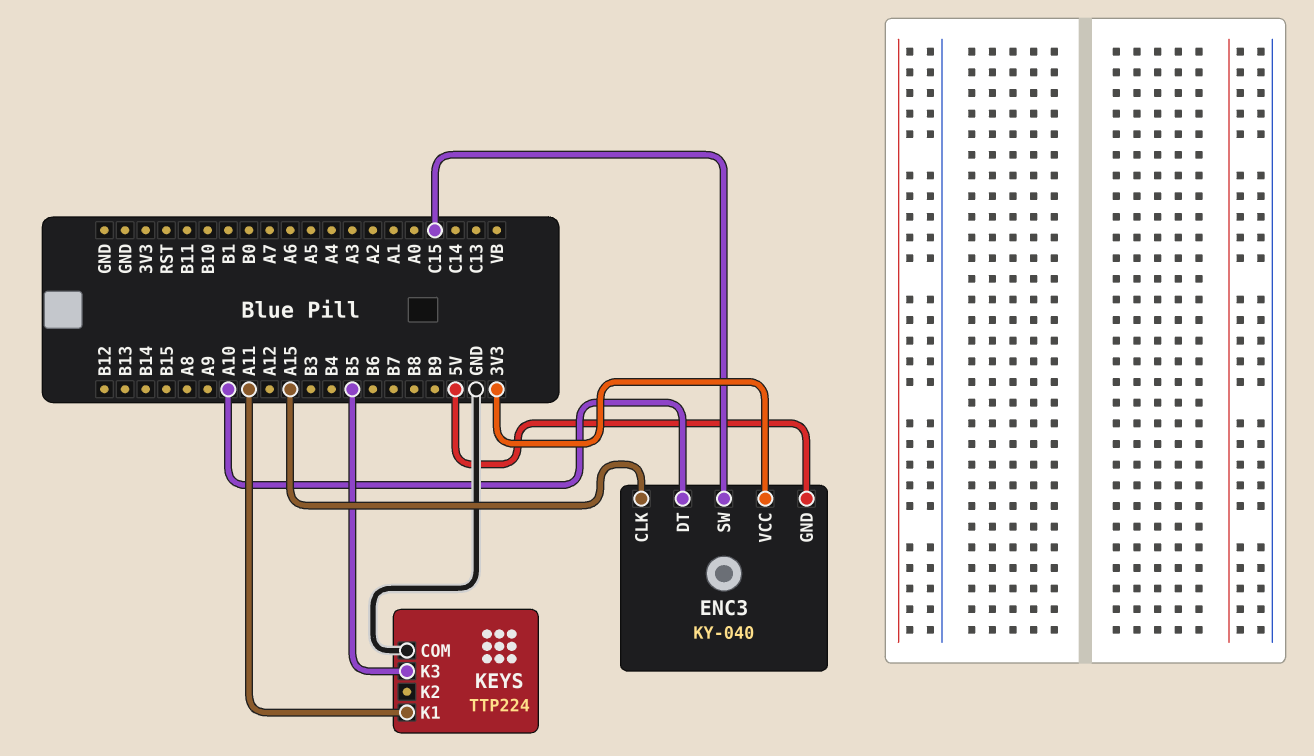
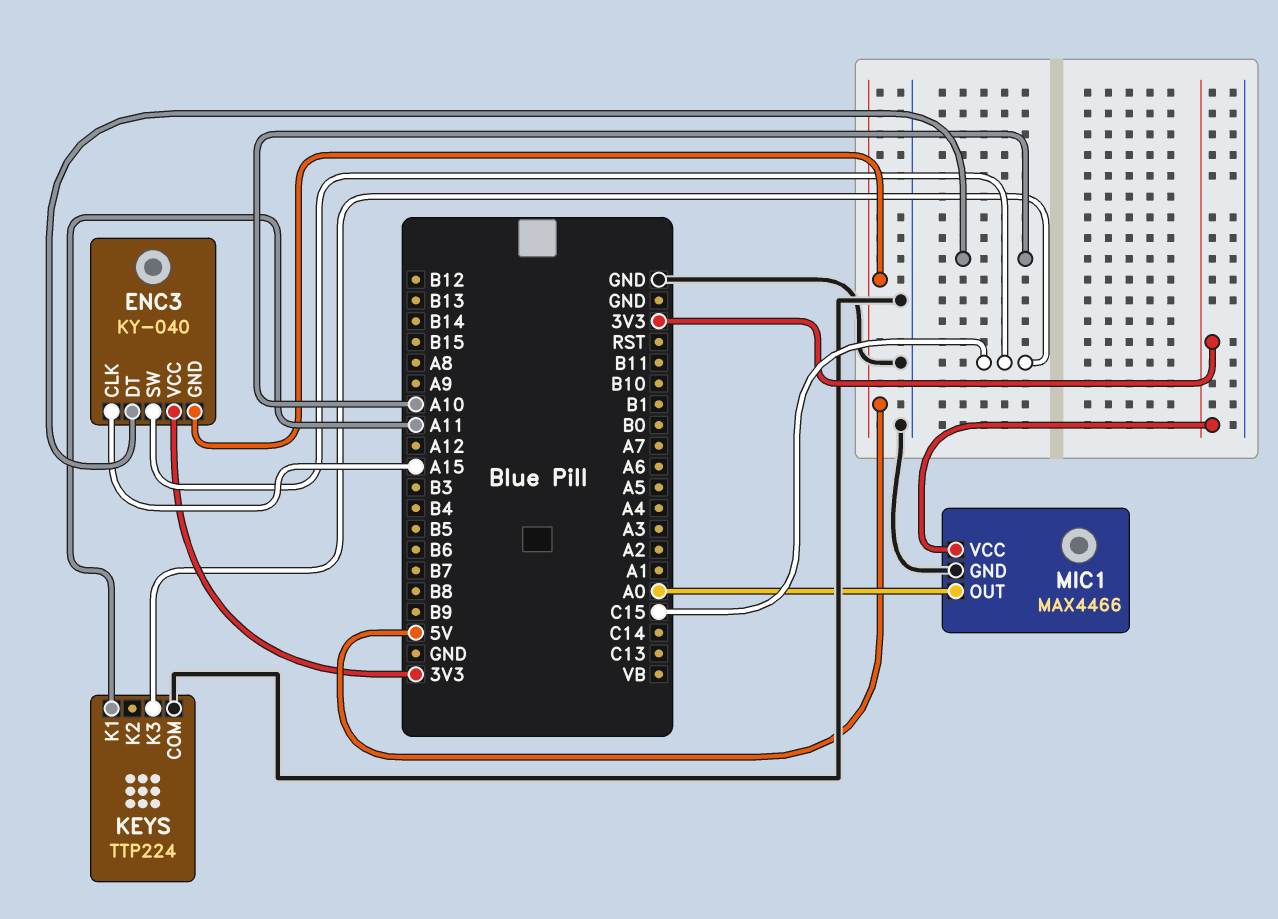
KEYS pin K3: B5 -> C15
MIC1: none -> MAX4466
MIC1 pin GND: none -> GND
MIC1 pin OUT: none -> A0
MIC1 pin VCC: none -> 3V3

